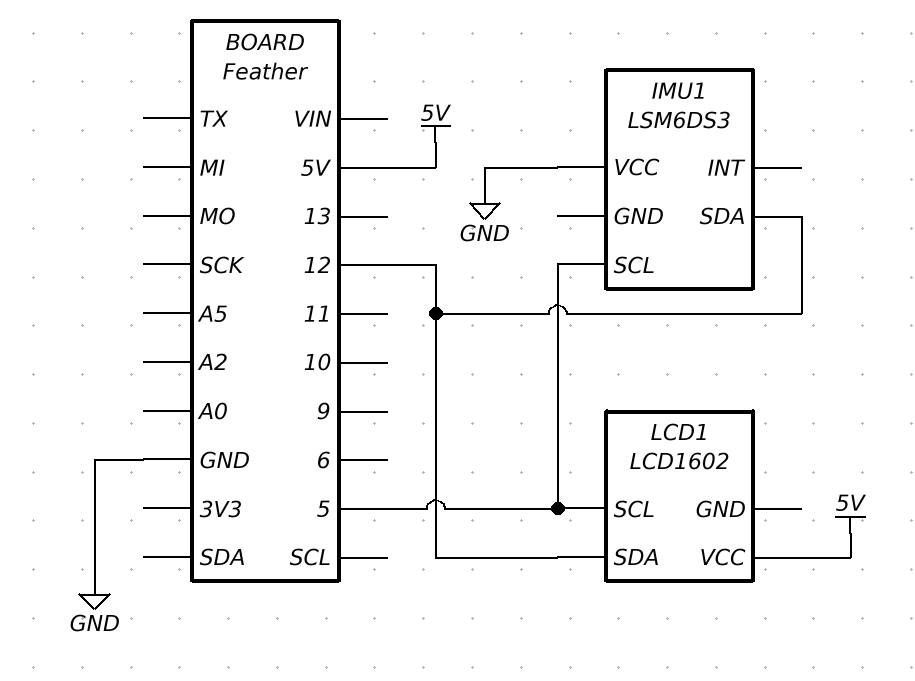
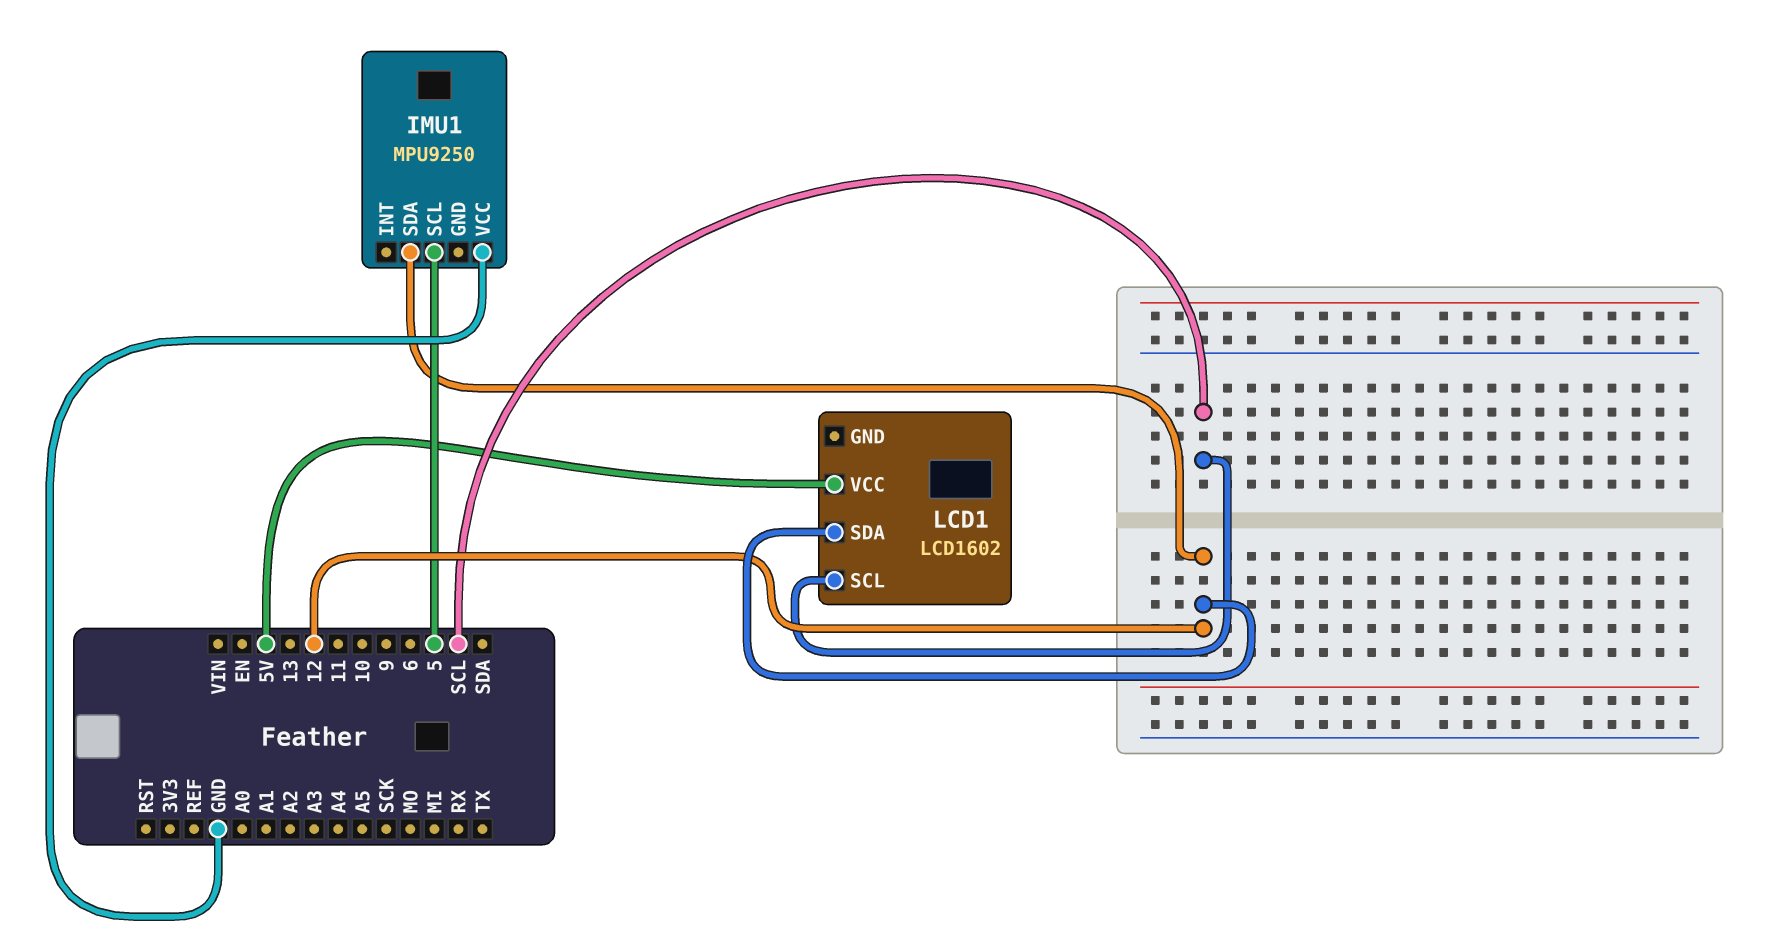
IMU1: LSM6DS3 -> MPU9250
LCD1 pin SCL: 5 -> SCL

